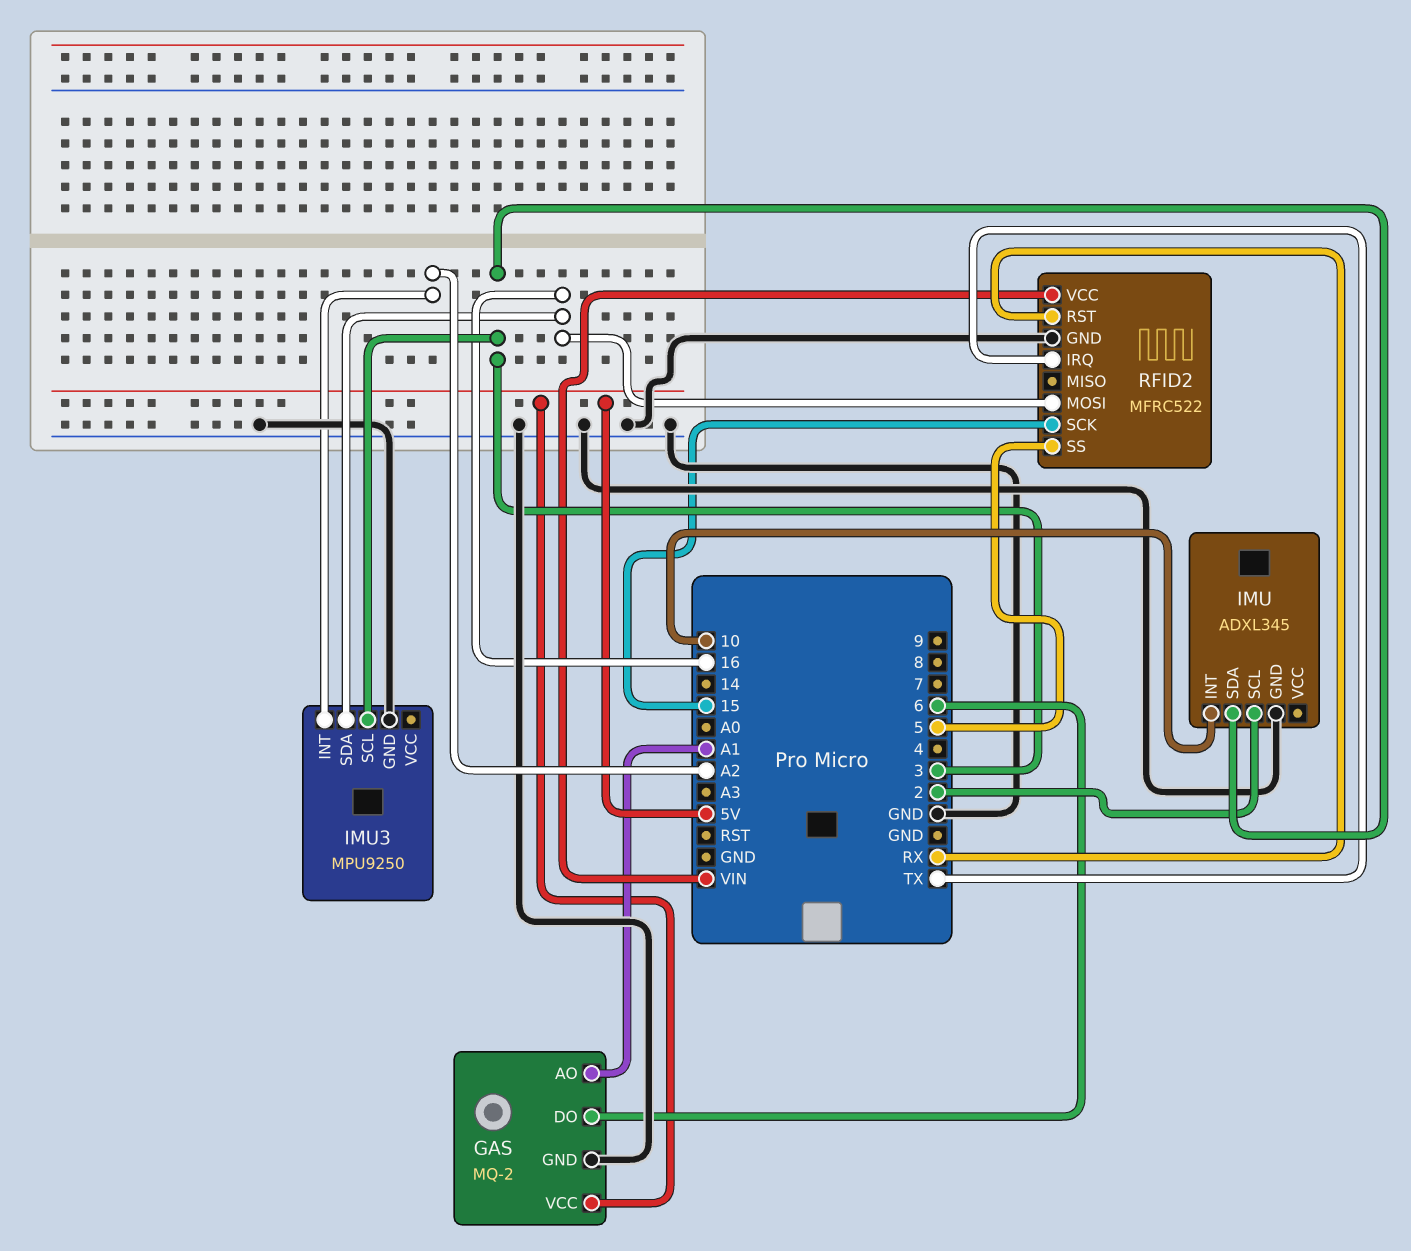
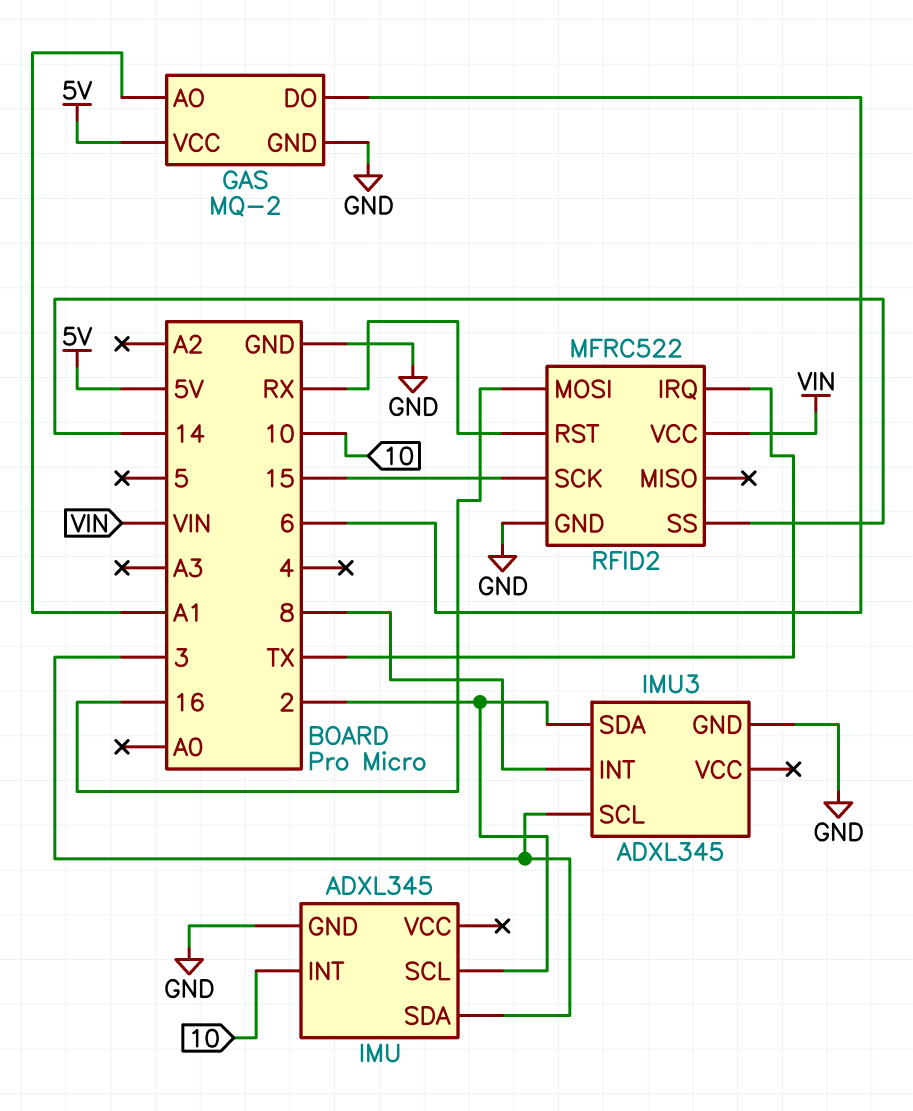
IMU3: MPU9250 -> ADXL345
IMU3 pin INT: A2 -> 8
IMU3 pin SDA: 16 -> 2
RFID2 pin SS: 5 -> 14

